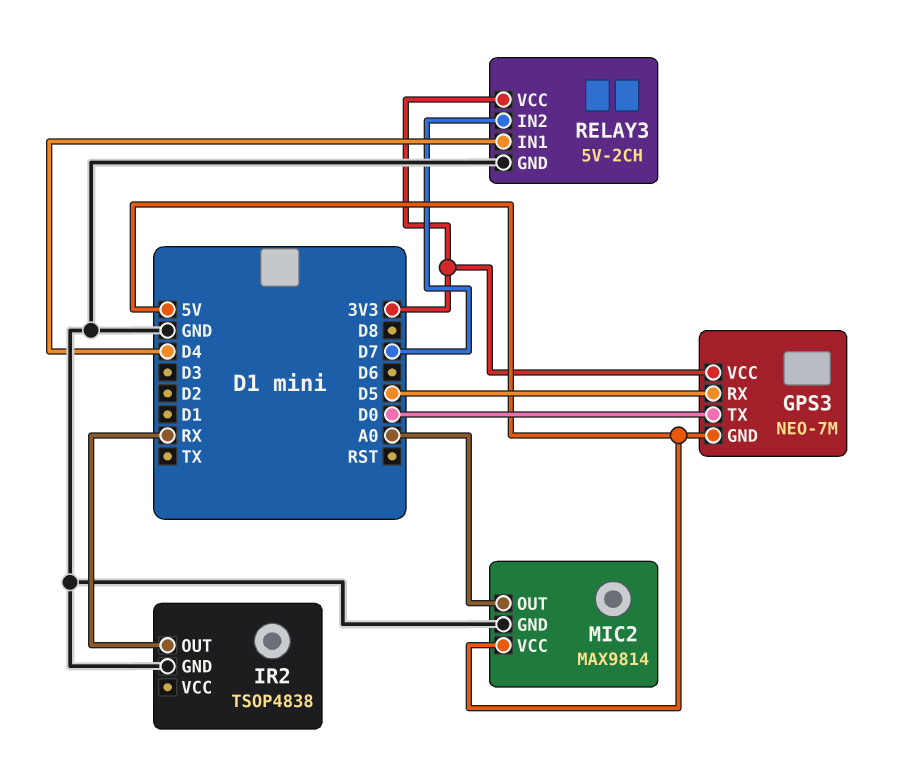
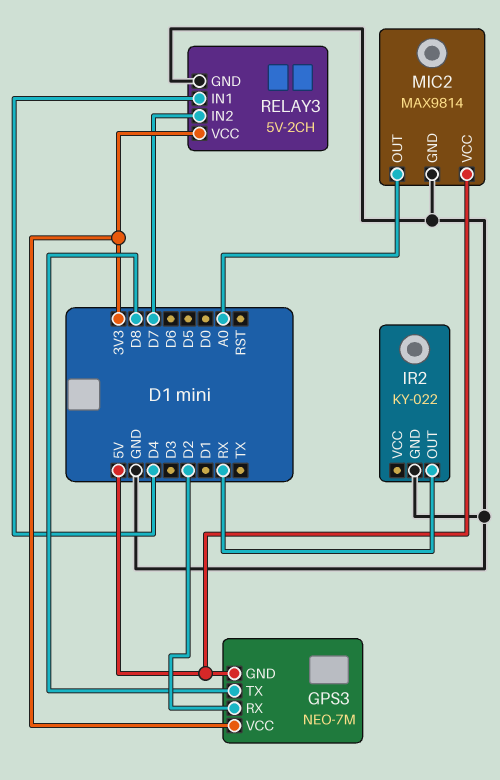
GPS3 pin RX: D5 -> D2
GPS3 pin TX: D0 -> D8
IR2: TSOP4838 -> KY-022

